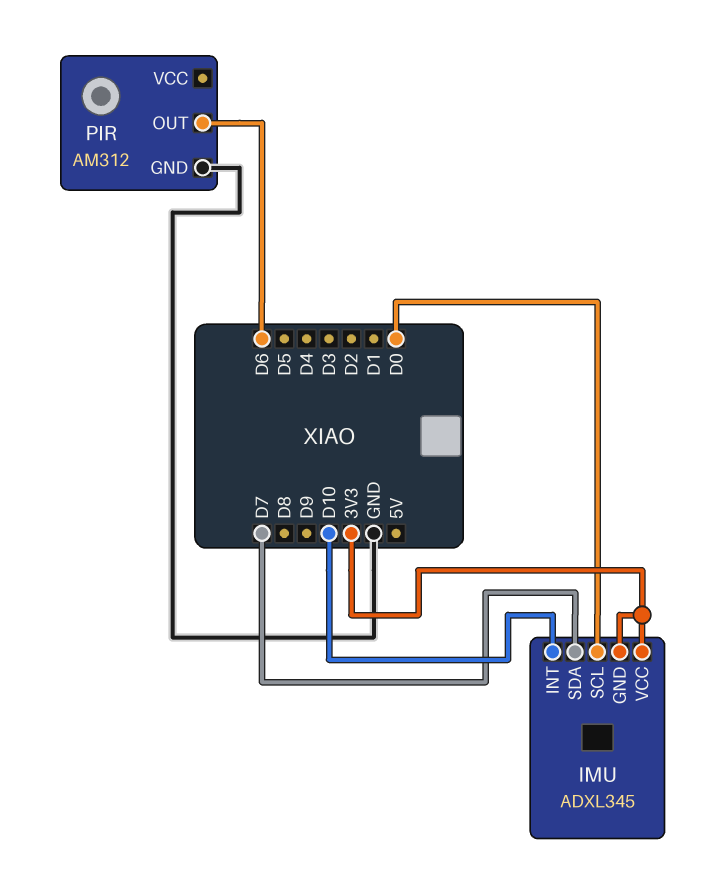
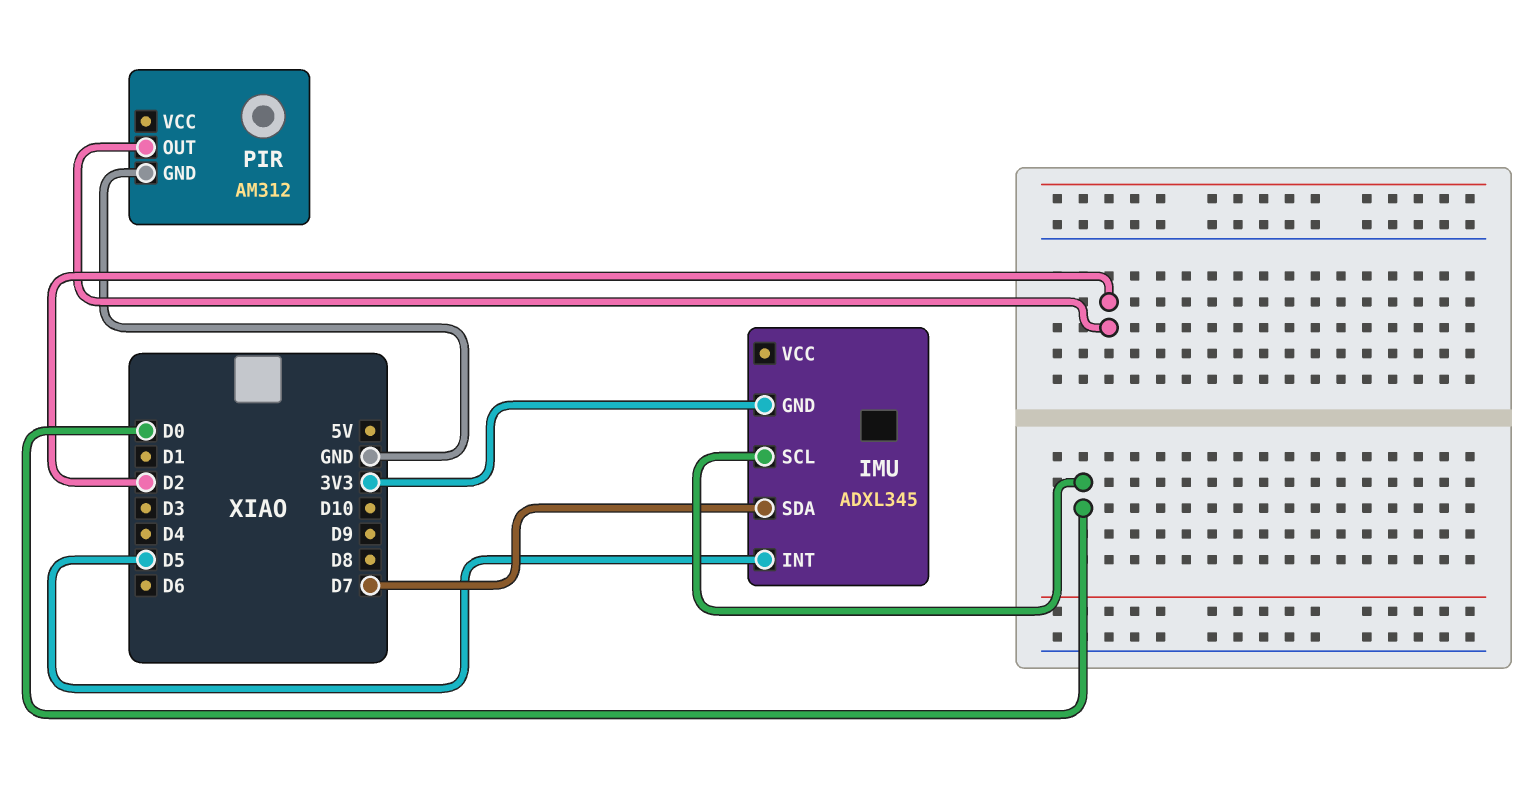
IMU pin INT: D10 -> D5
IMU pin VCC: 3V3 -> none
PIR pin OUT: D6 -> D2

